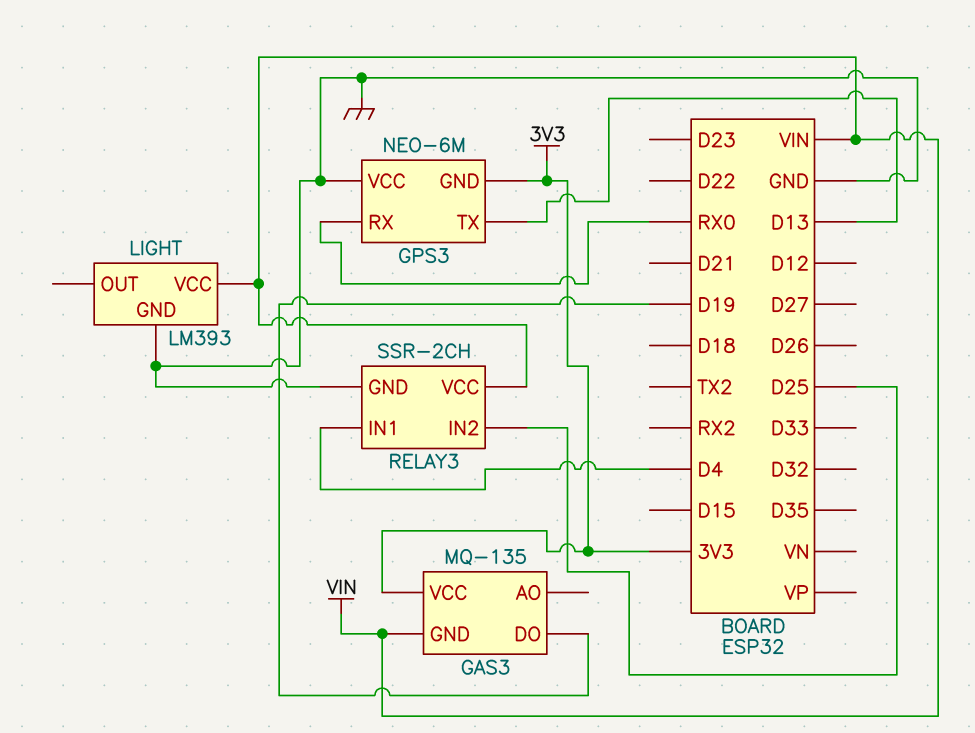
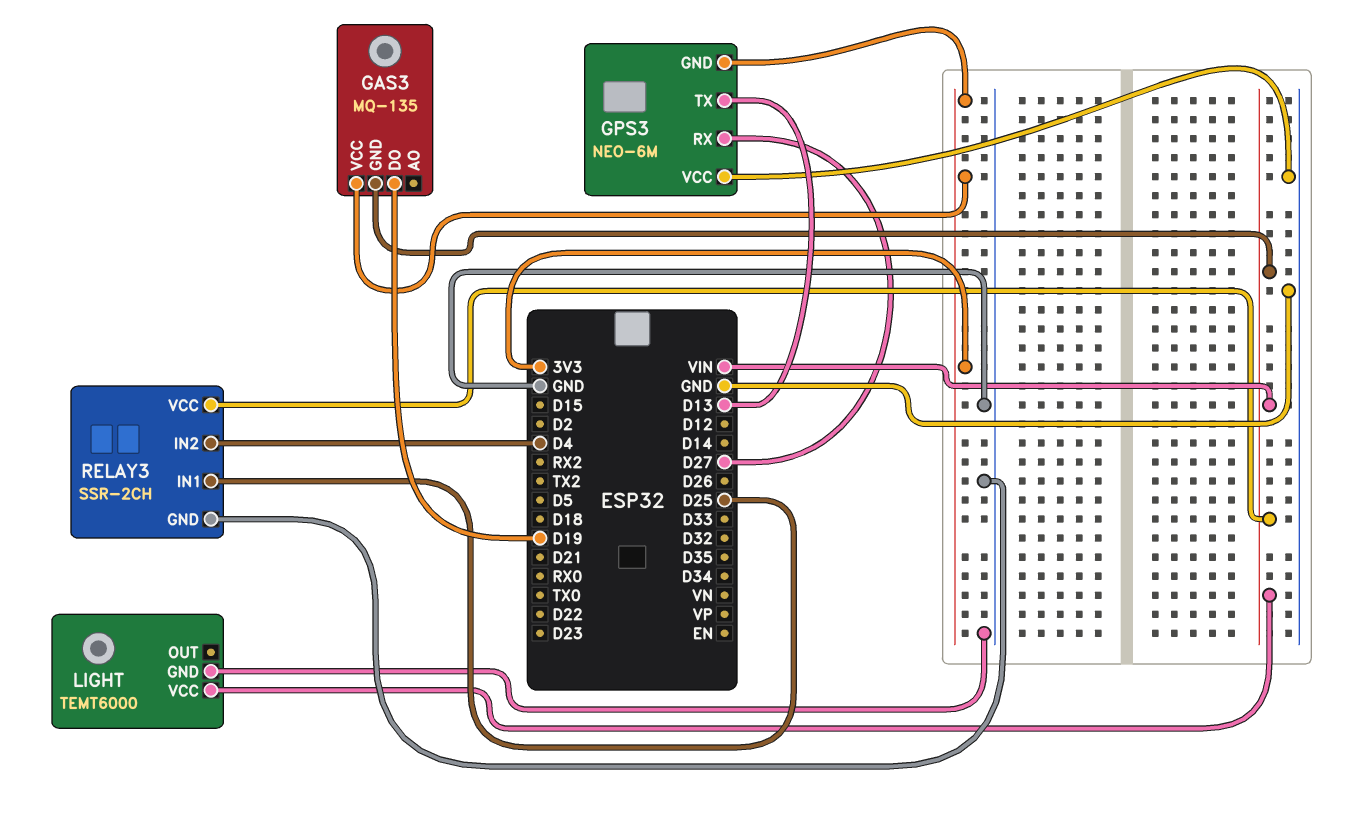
GPS3 pin RX: RX0 -> D27
LIGHT: LM393 -> TEMT6000
RELAY3 pin IN1: D4 -> D25
RELAY3 pin IN2: D25 -> D4

